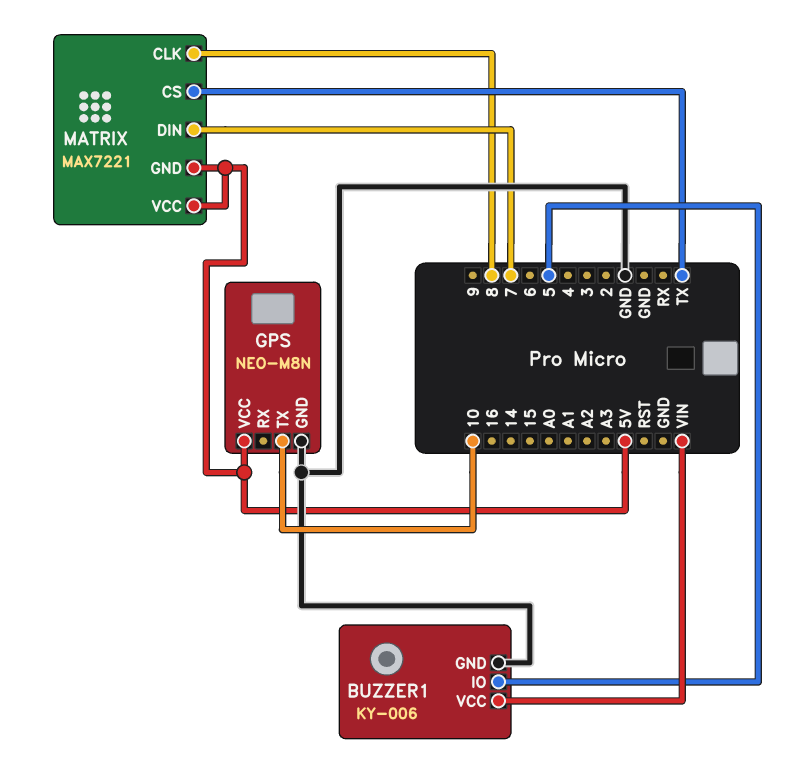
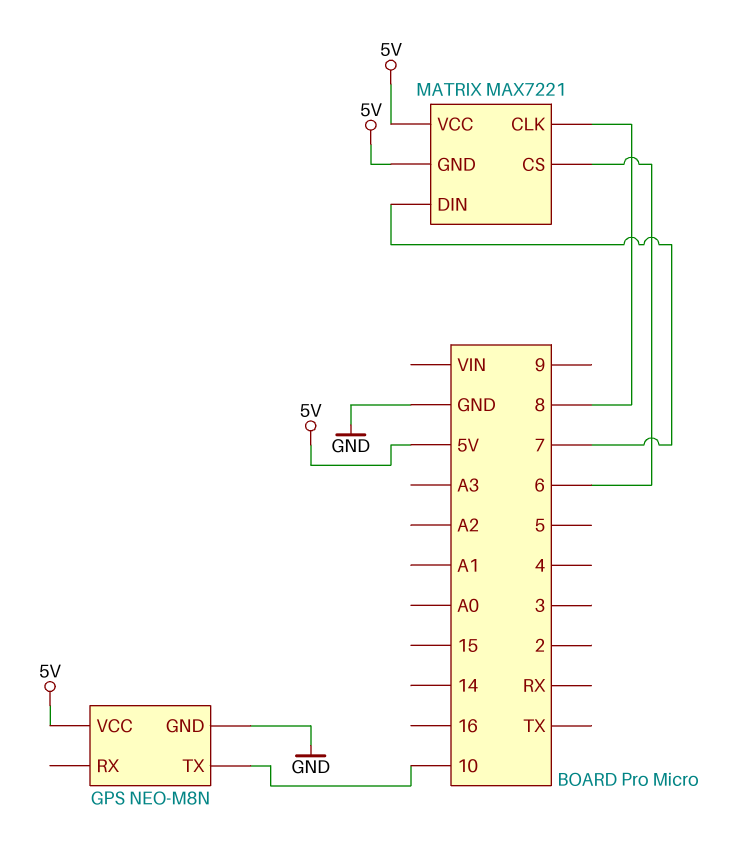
BUZZER1: KY-006 -> none
BUZZER1 pin GND: GND -> none
BUZZER1 pin IO: 5 -> none
BUZZER1 pin VCC: VIN -> none
MATRIX pin CS: TX -> 6

